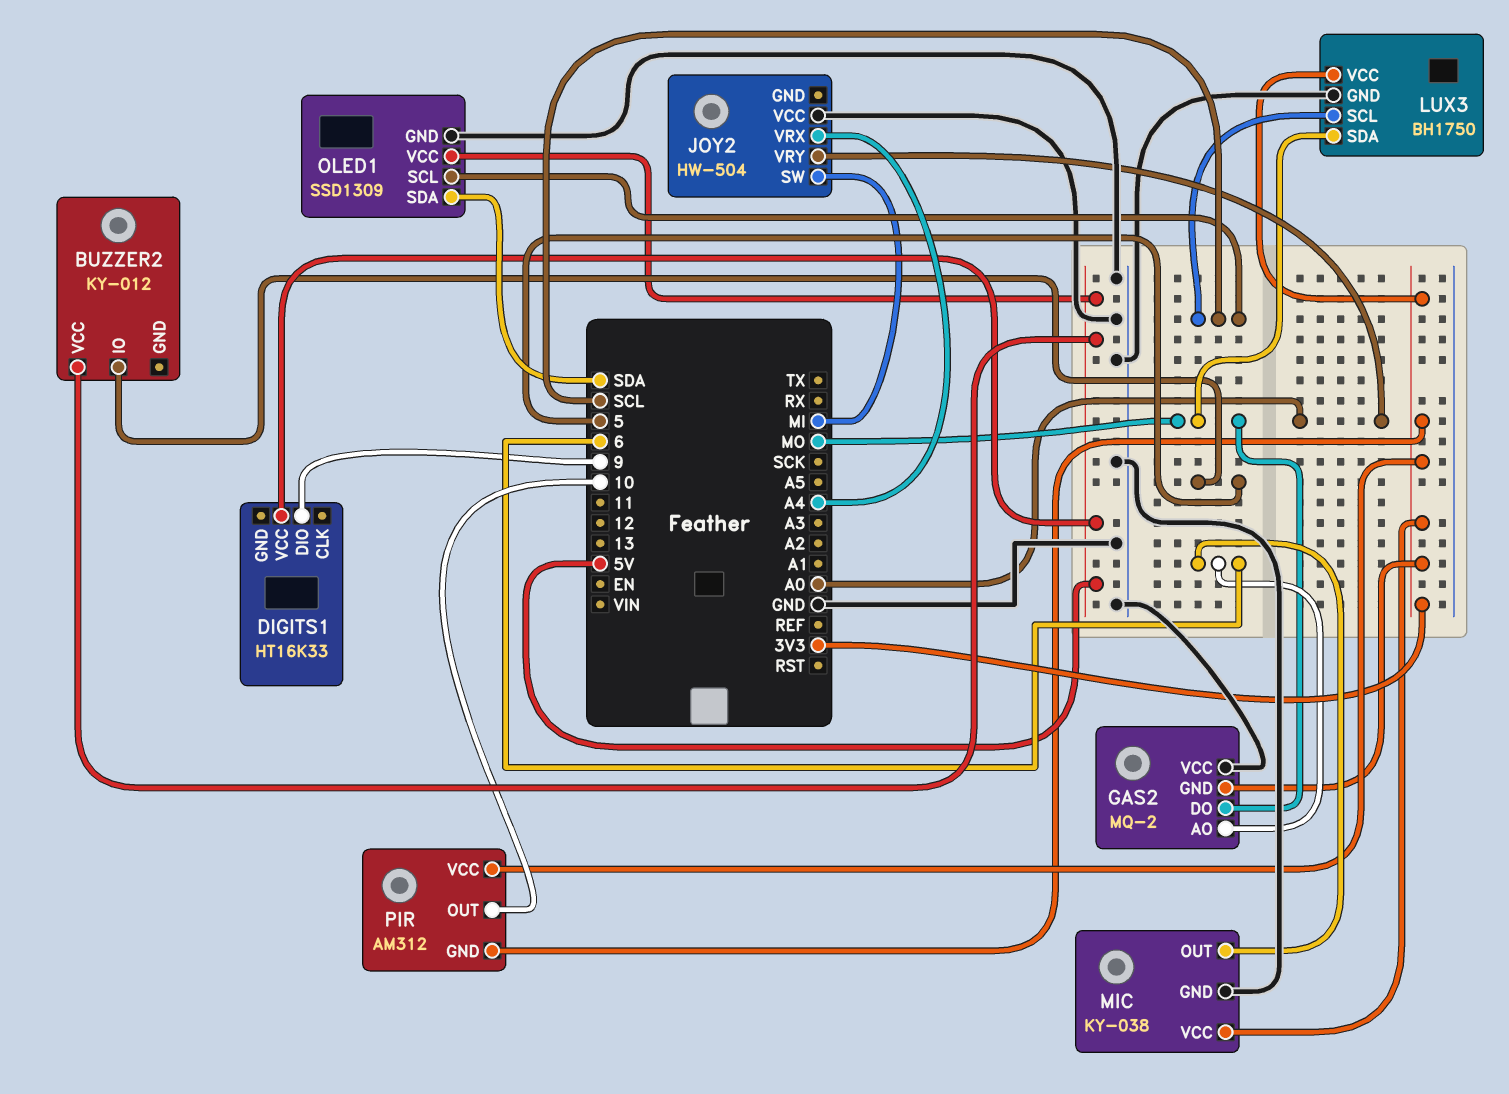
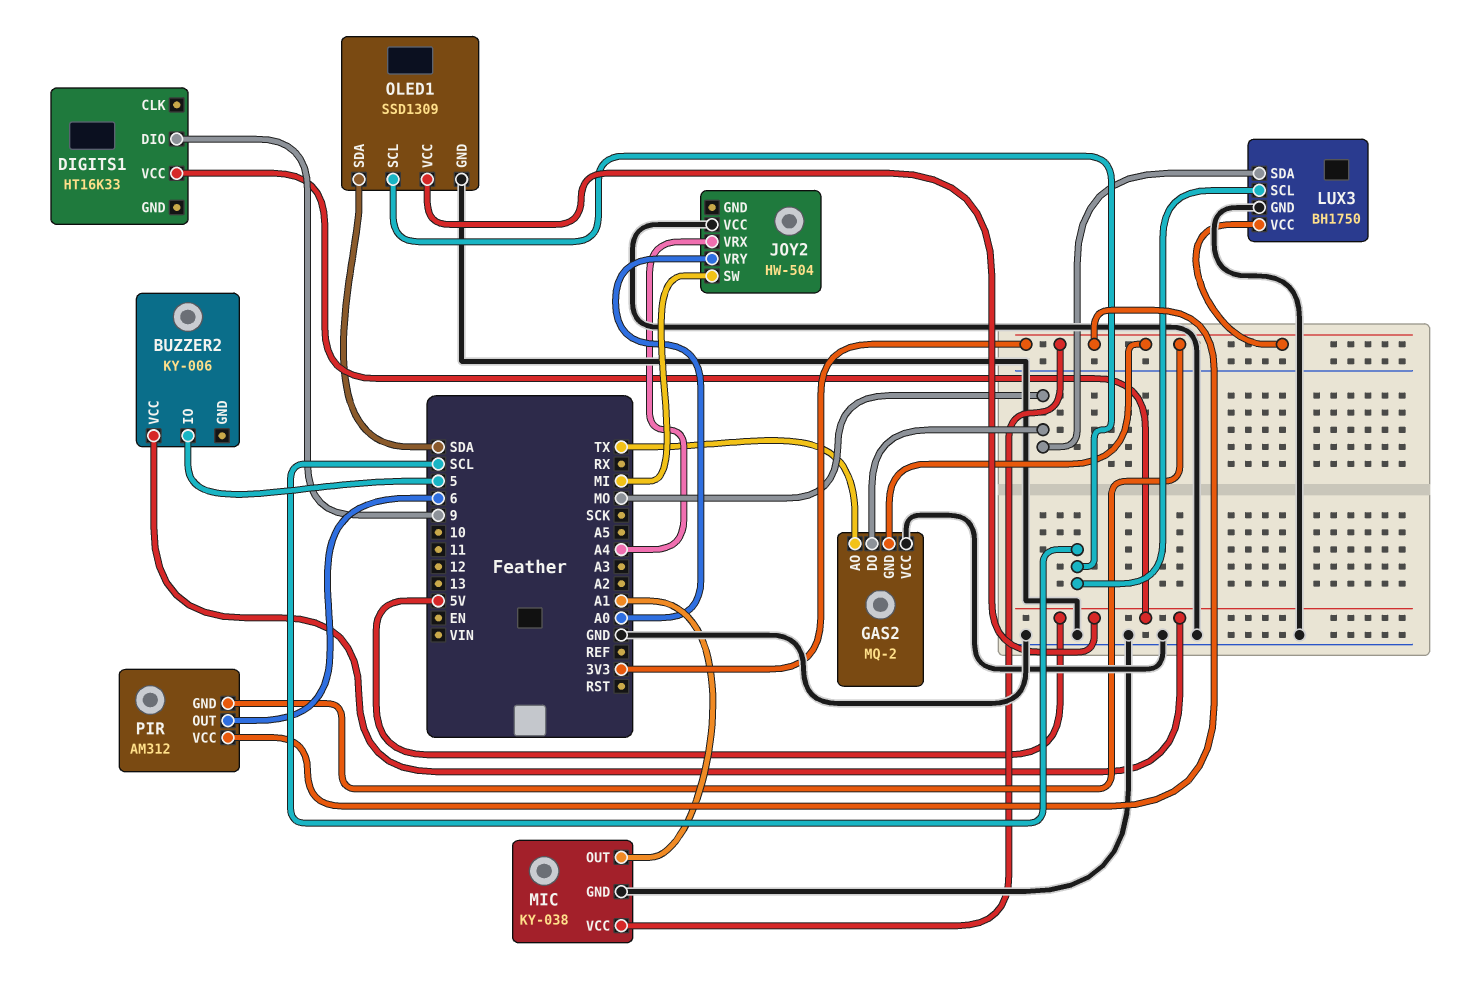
BUZZER2: KY-012 -> KY-006
GAS2 pin AO: 6 -> TX
MIC pin OUT: 6 -> A1
PIR pin OUT: 10 -> 6

